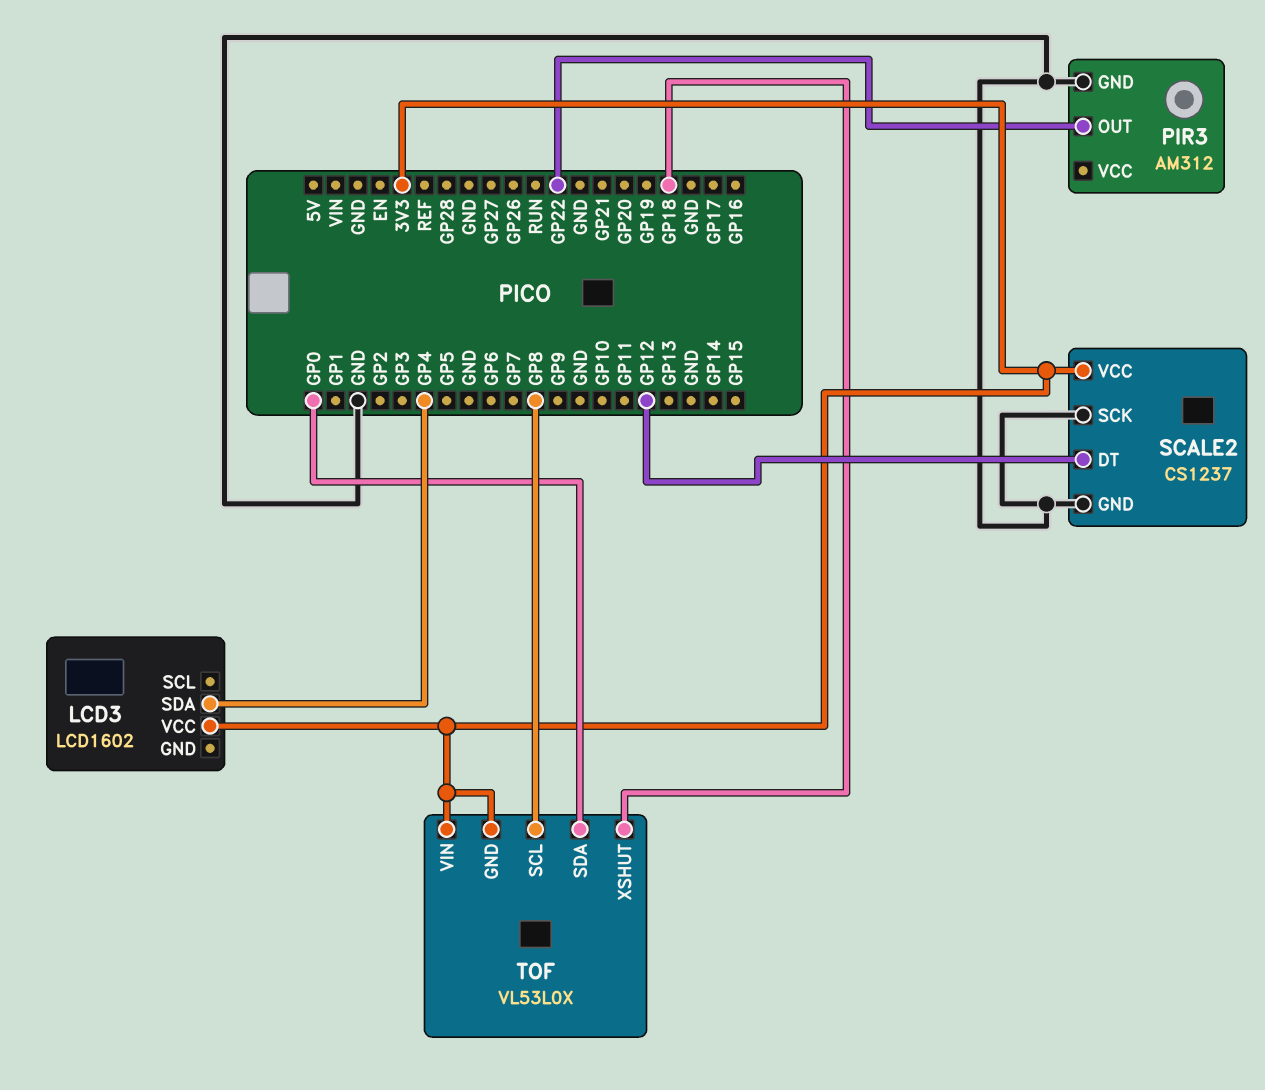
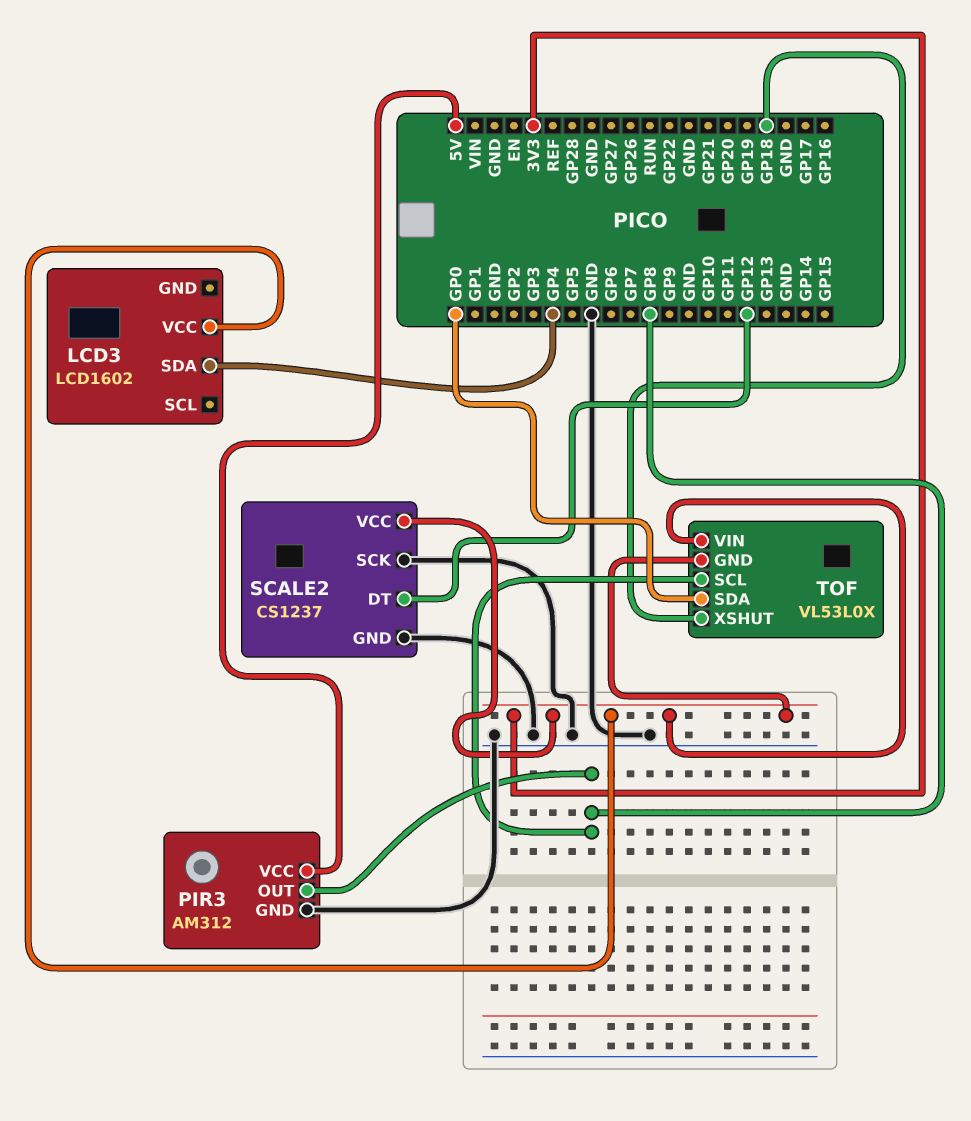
PIR3 pin OUT: GP22 -> GP8
PIR3 pin VCC: none -> 5V

